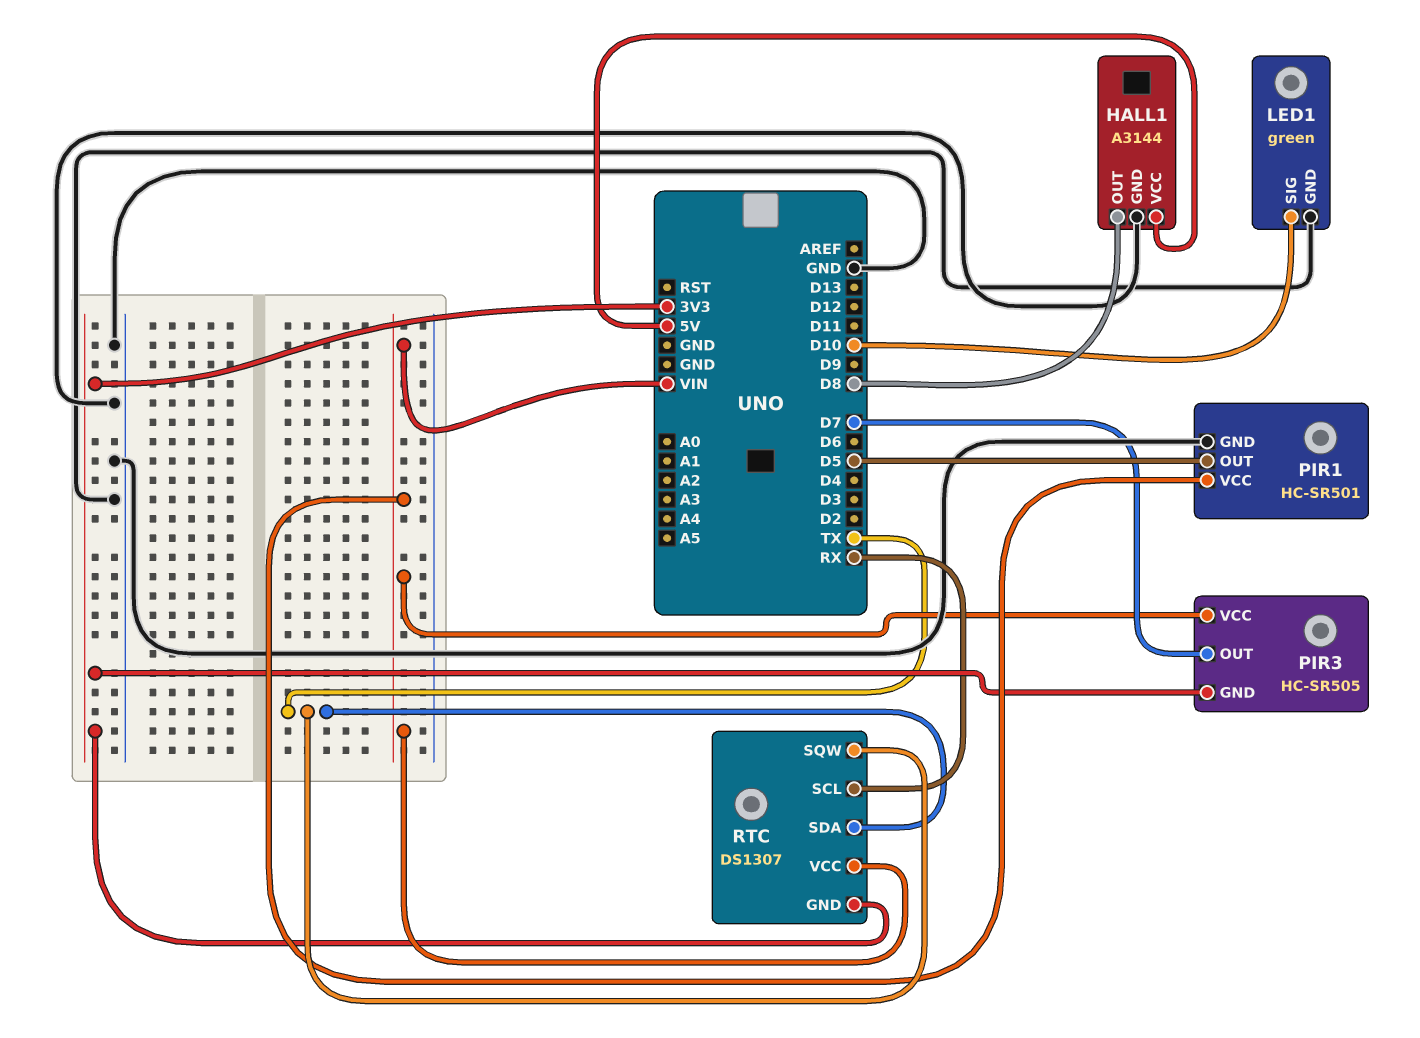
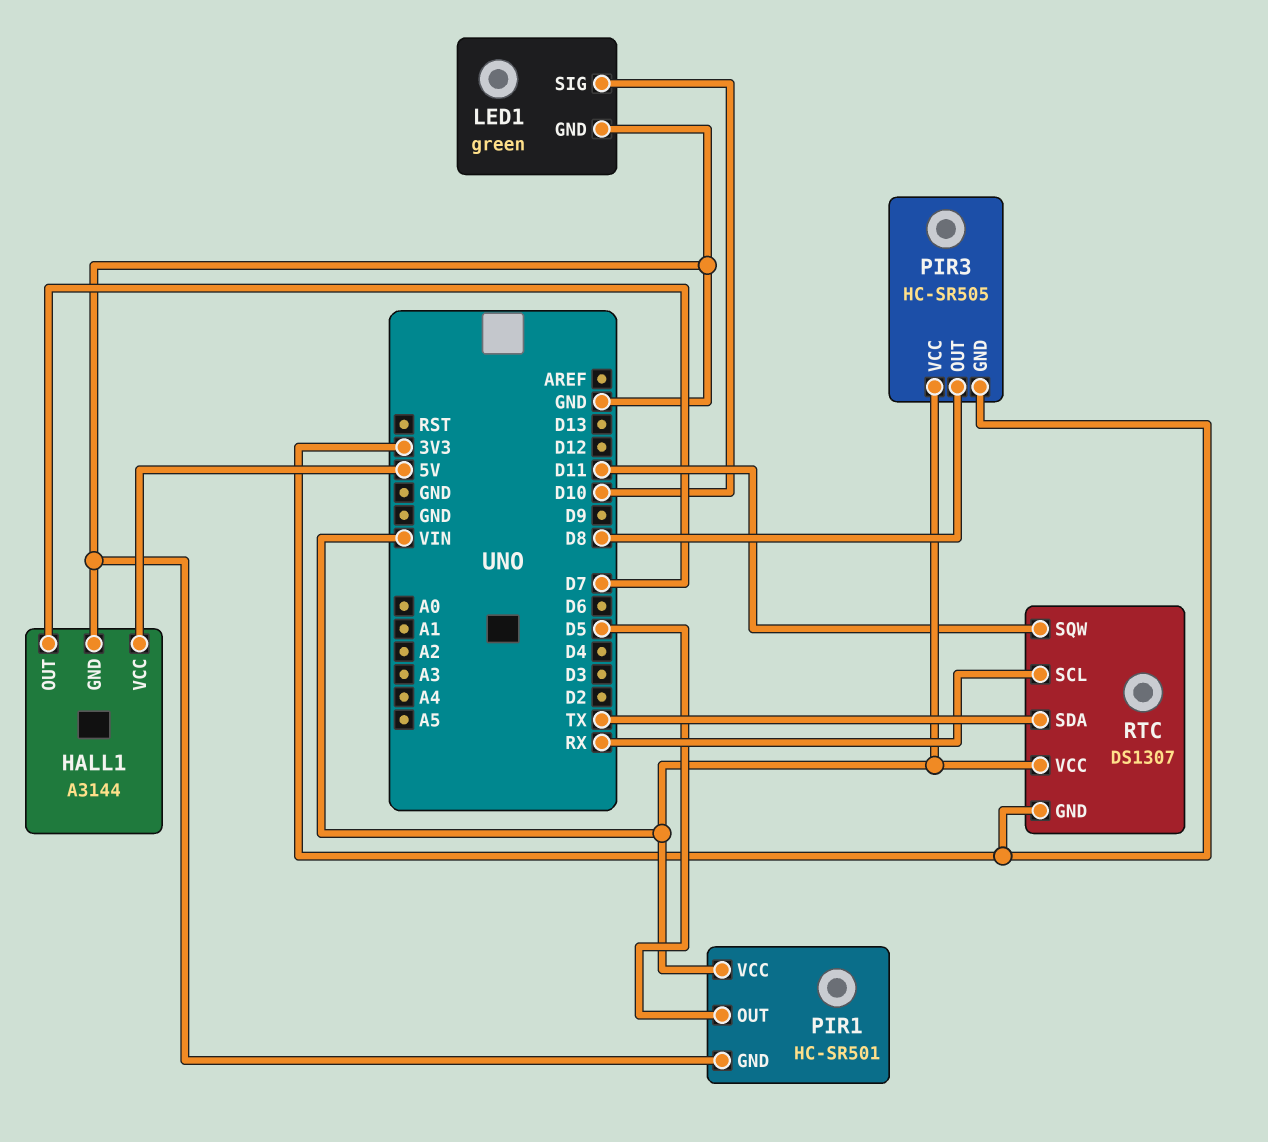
HALL1 pin OUT: D8 -> D7
PIR3 pin OUT: D7 -> D8
RTC pin SQW: TX -> D11

